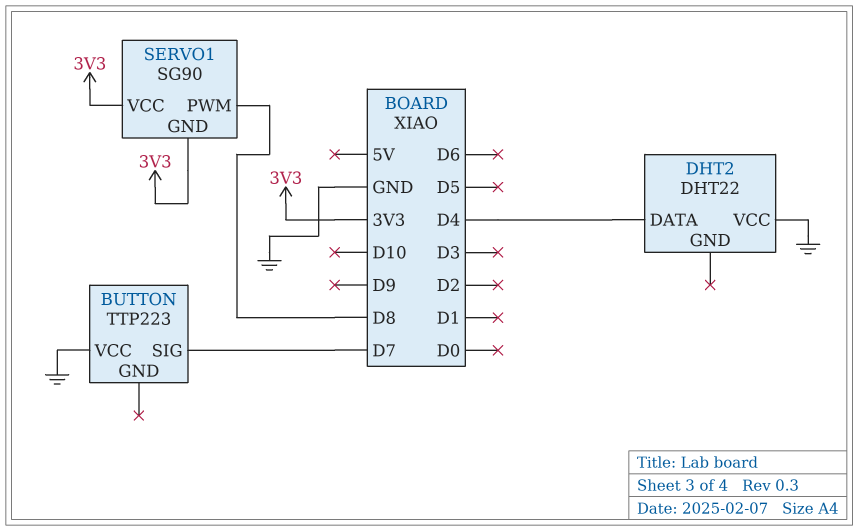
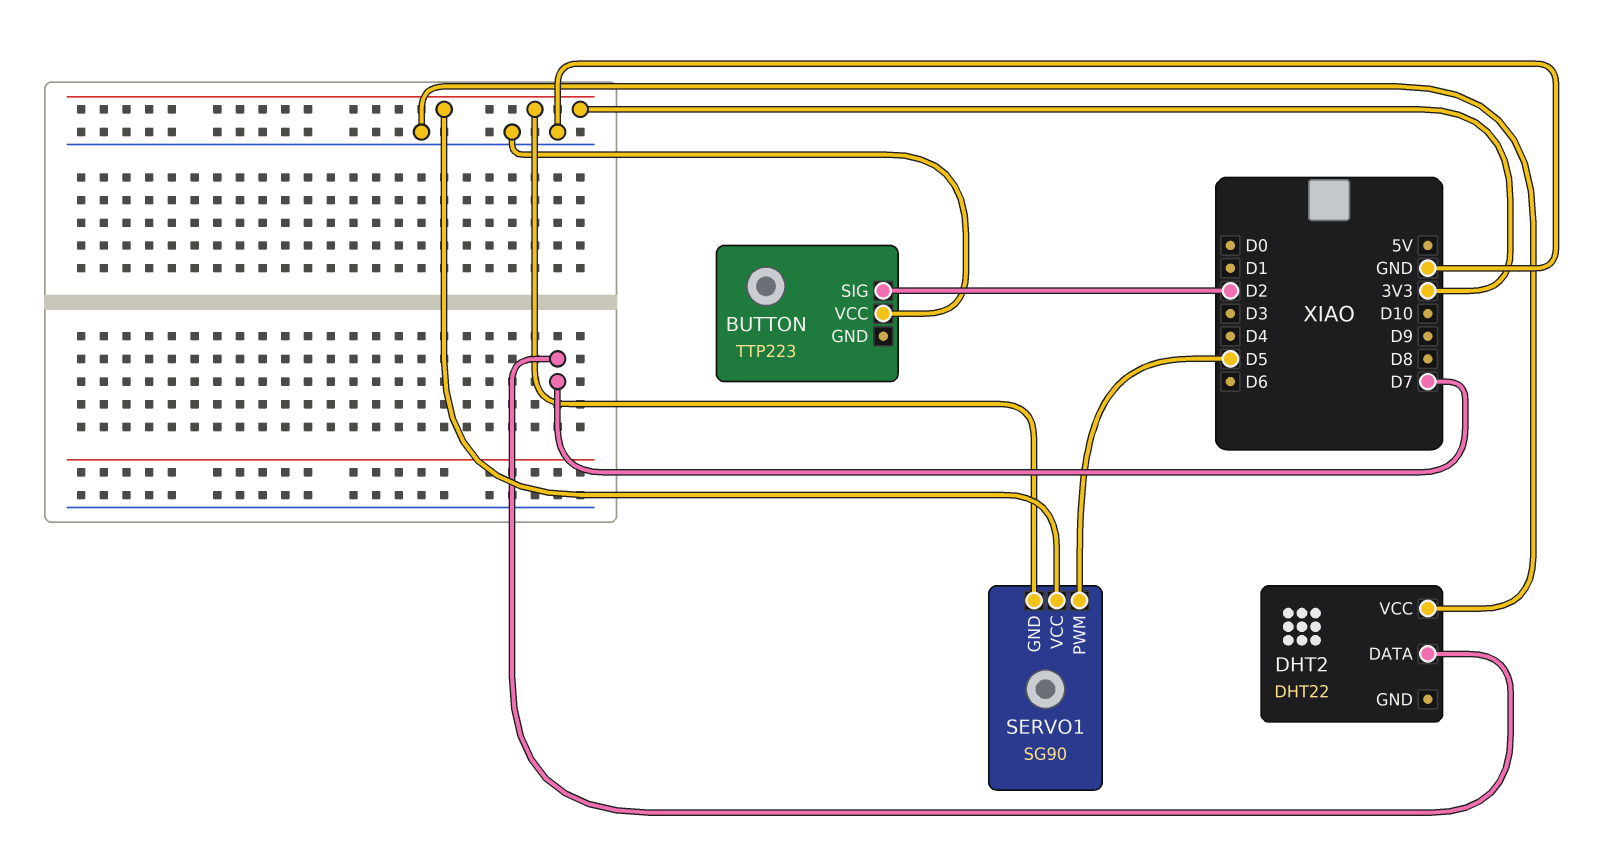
BUTTON pin SIG: D7 -> D2
DHT2 pin DATA: D4 -> D7
SERVO1 pin PWM: D8 -> D5

